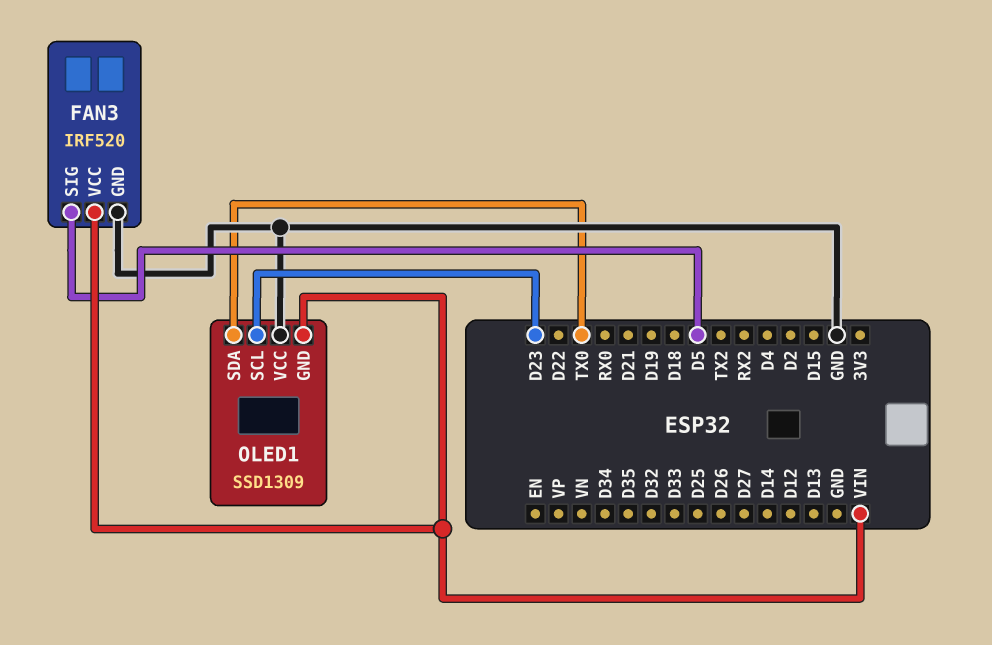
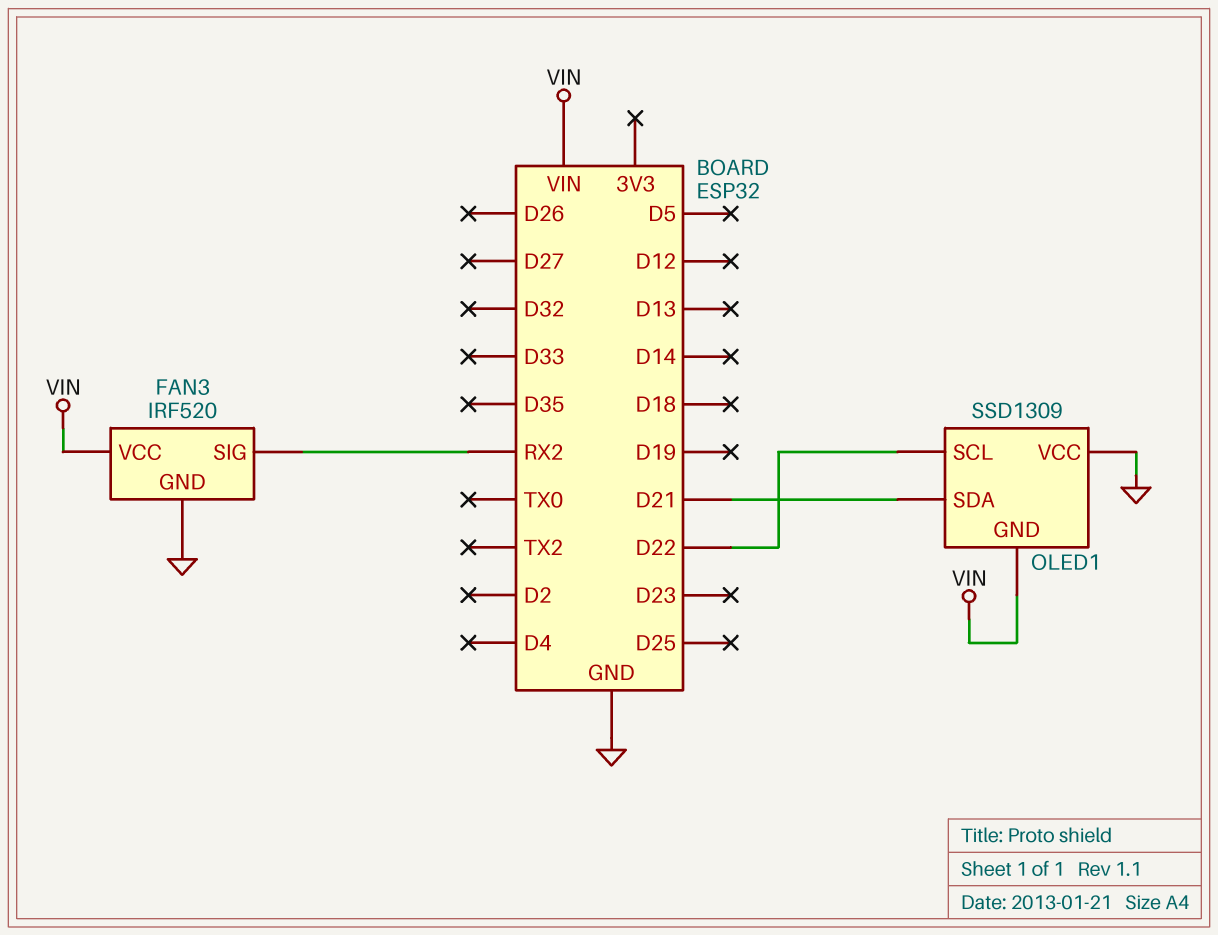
FAN3 pin SIG: D5 -> RX2
OLED1 pin SCL: D23 -> D22
OLED1 pin SDA: TX0 -> D21

